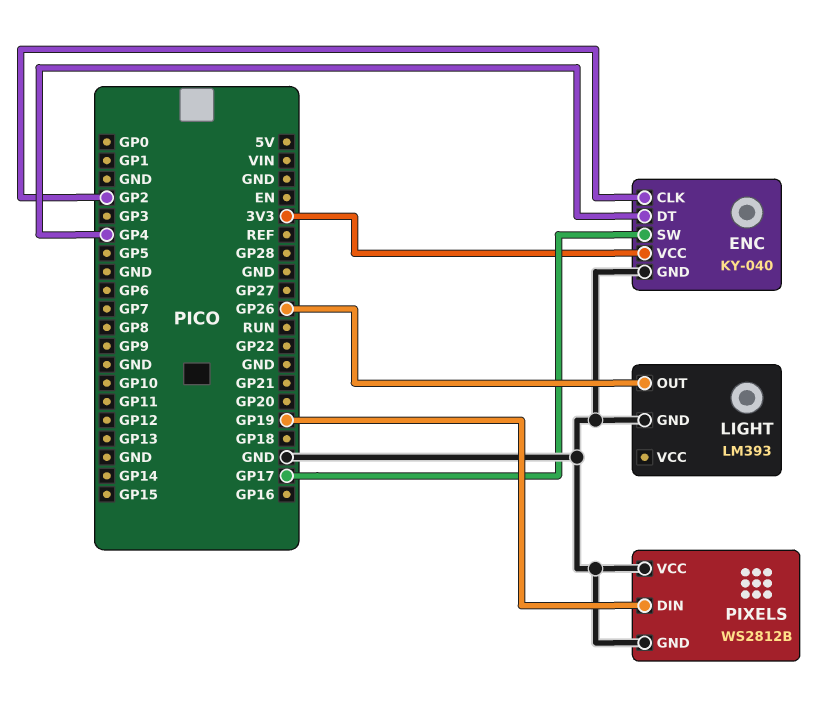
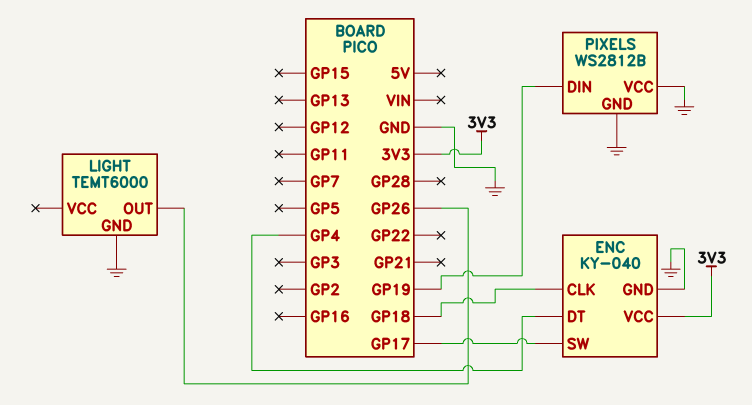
ENC pin CLK: GP2 -> GP18
LIGHT: LM393 -> TEMT6000

